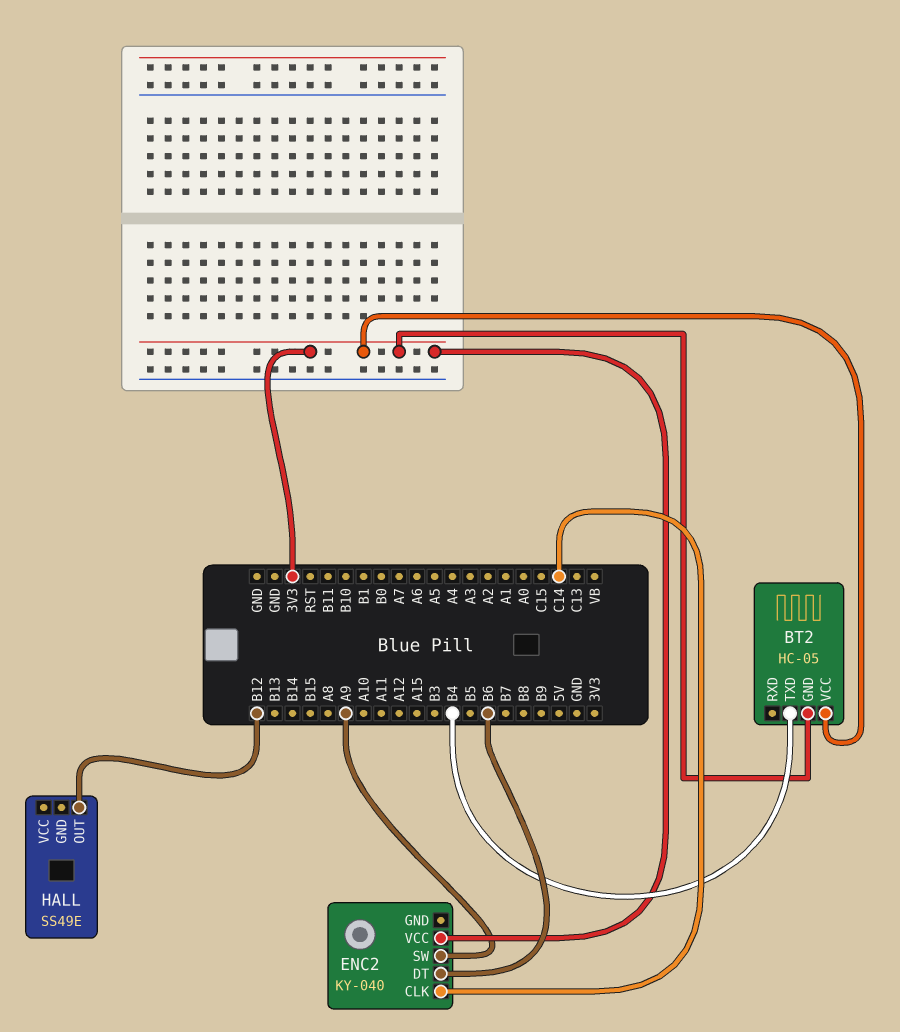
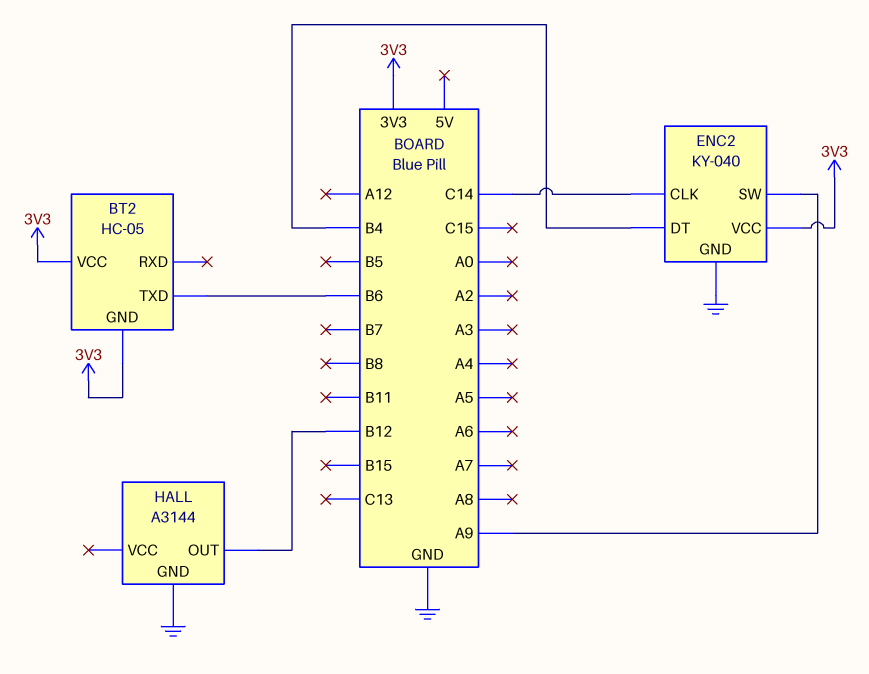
BT2 pin TXD: B4 -> B6
ENC2 pin DT: B6 -> B4
ENC2 pin GND: none -> GND
HALL: SS49E -> A3144
HALL pin GND: none -> GND

